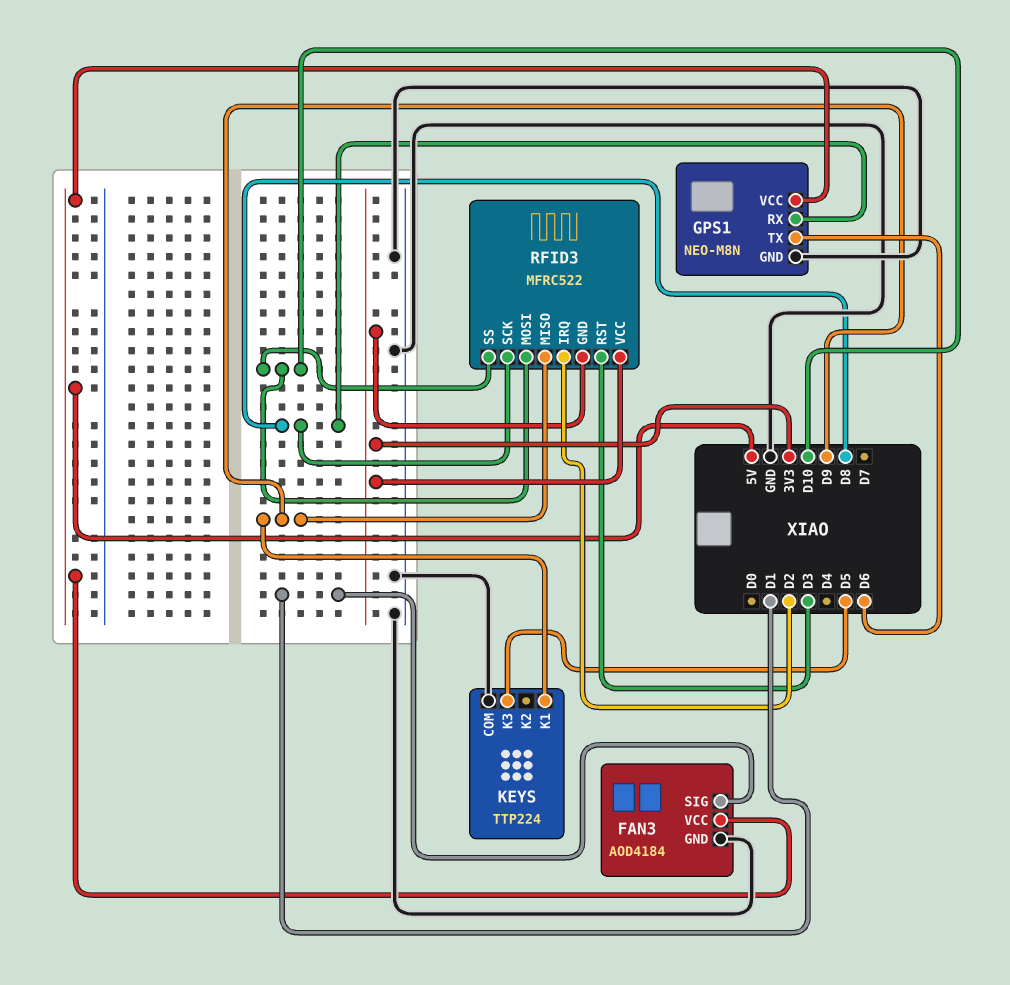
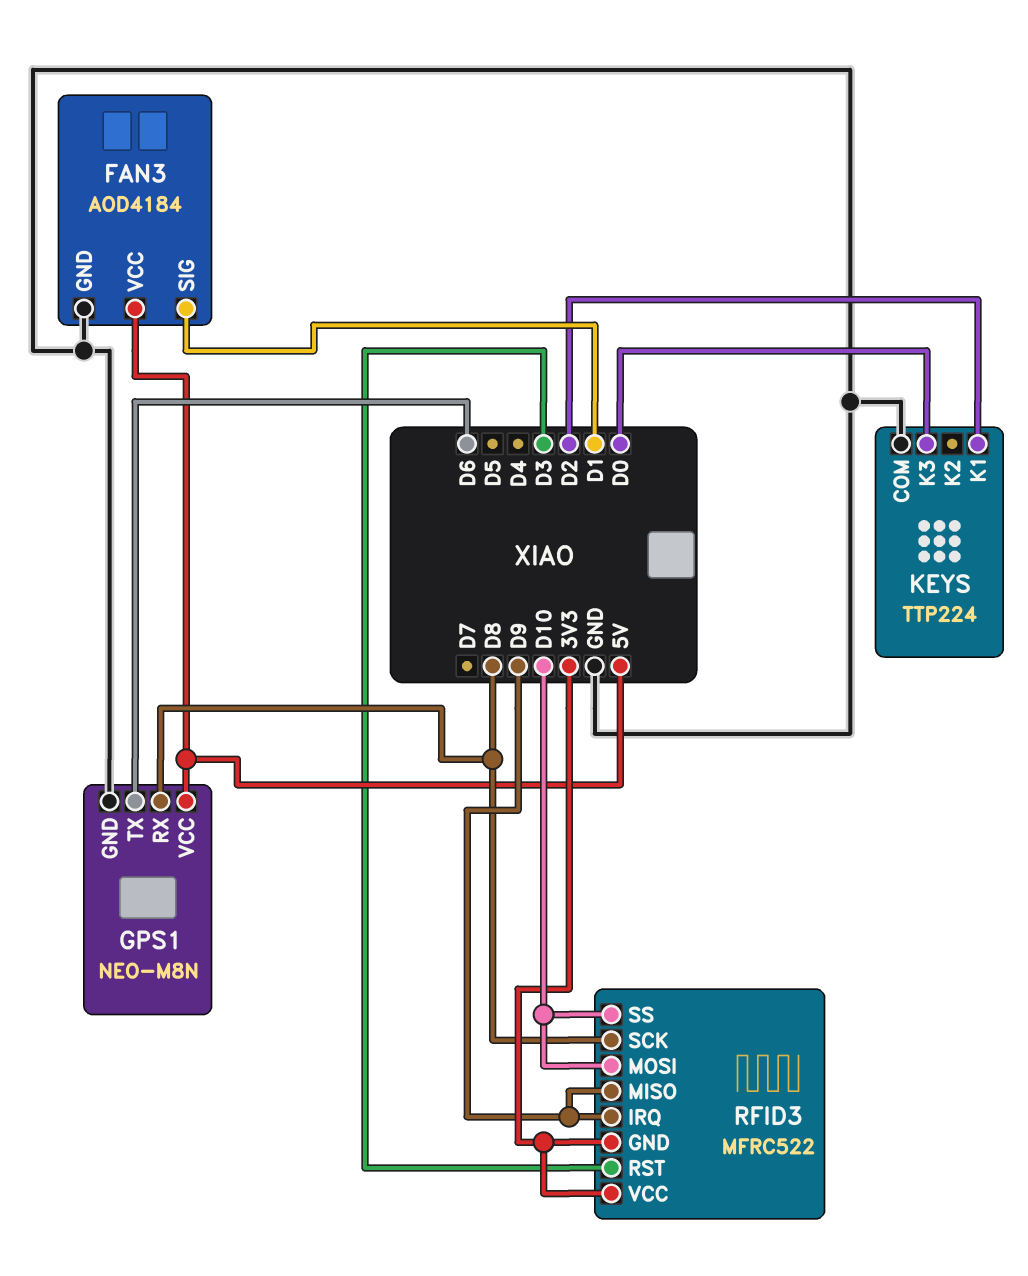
KEYS pin K1: D9 -> D2
KEYS pin K3: D5 -> D0
RFID3 pin IRQ: D2 -> D9

